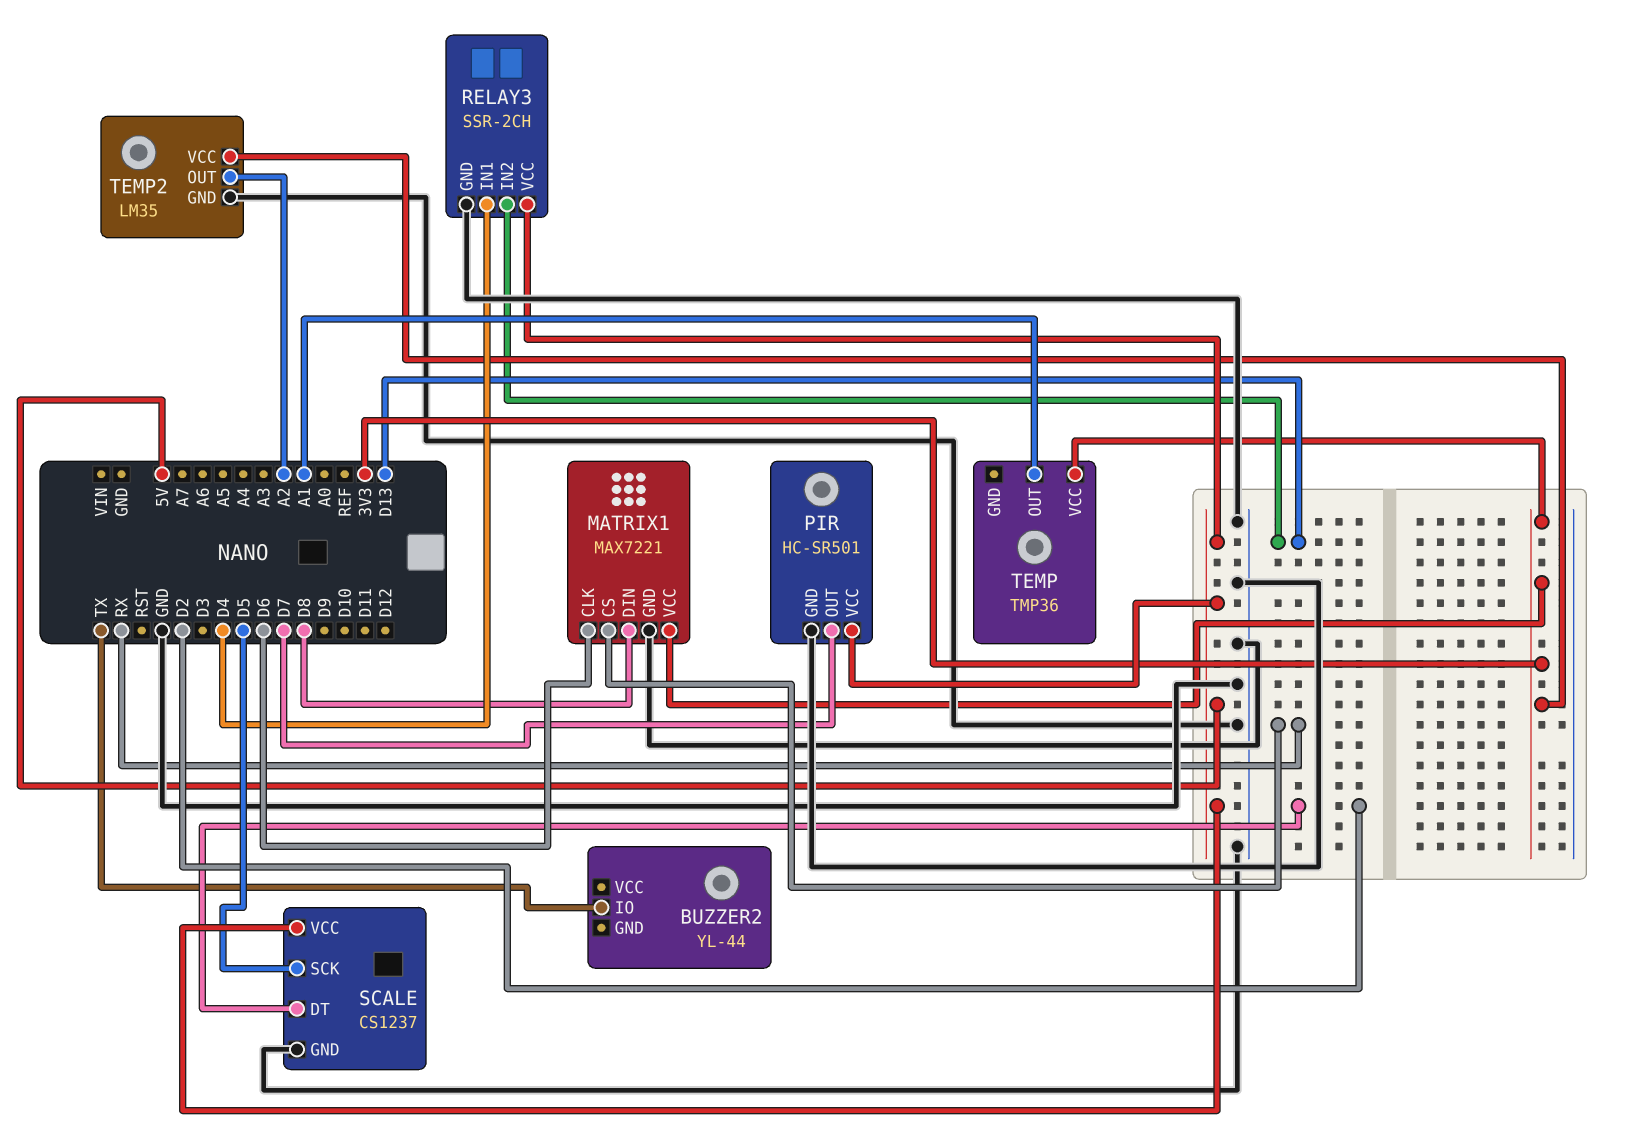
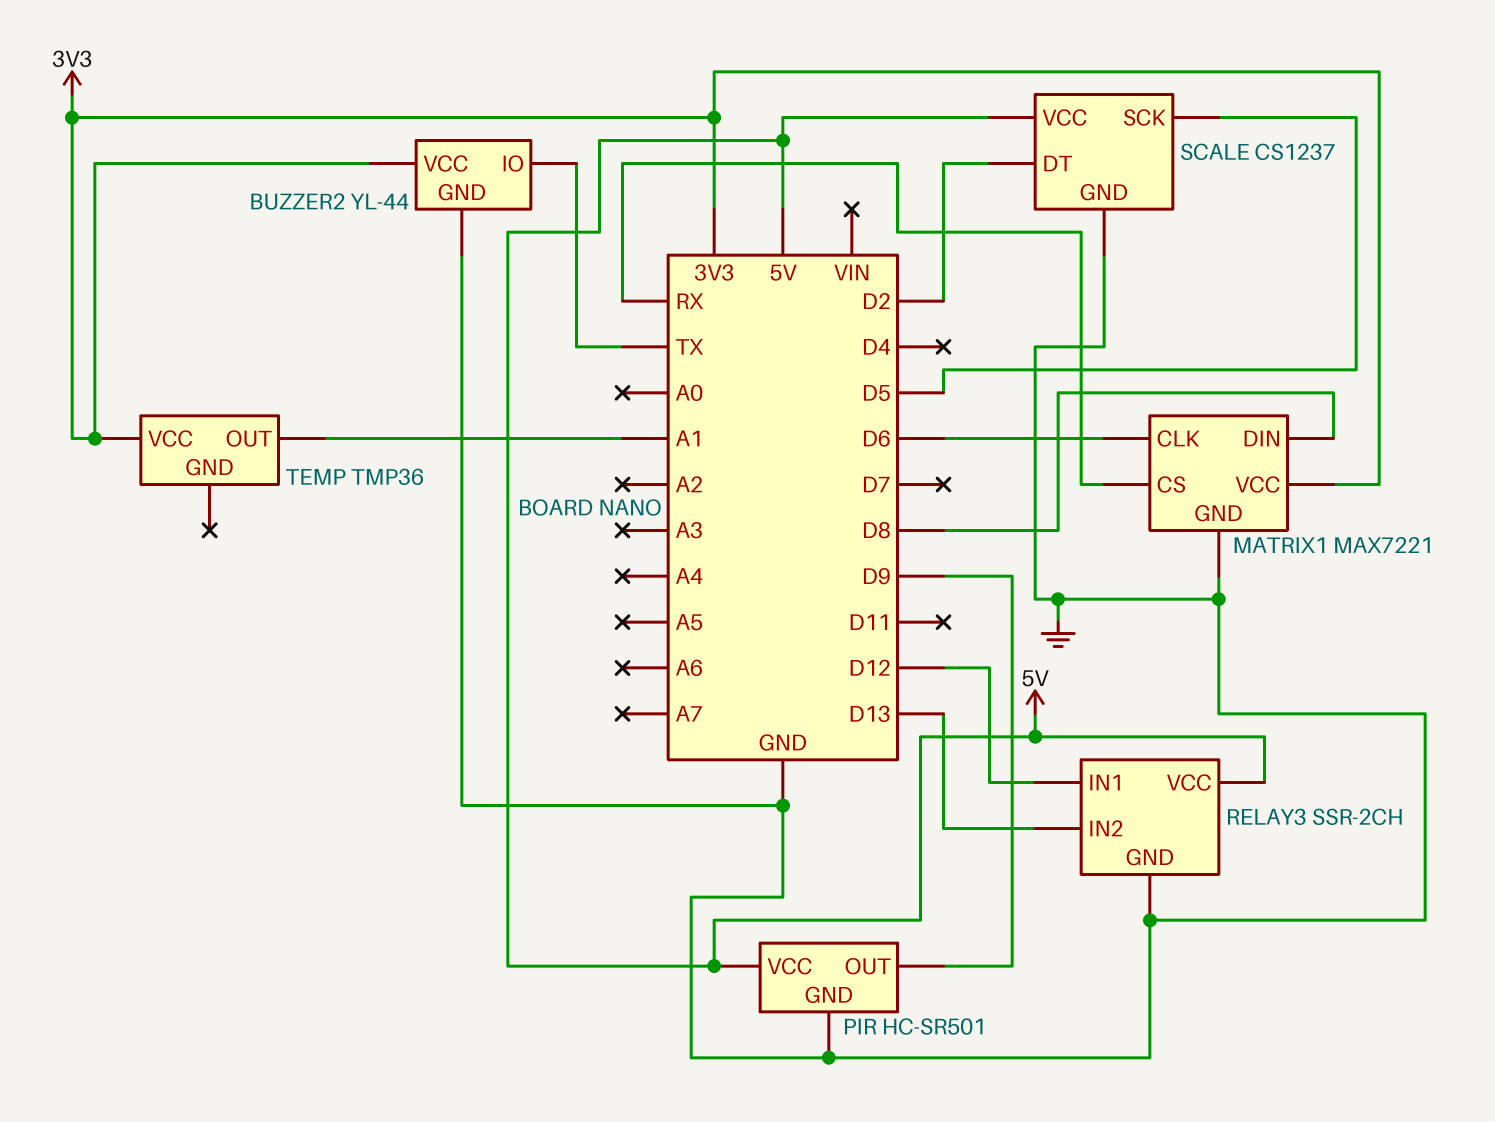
BUZZER2 pin GND: none -> GND
BUZZER2 pin VCC: none -> 3V3
PIR pin OUT: D7 -> D9
RELAY3 pin IN1: D4 -> D12
TEMP2: LM35 -> none
TEMP2 pin GND: GND -> none
TEMP2 pin OUT: A2 -> none
TEMP2 pin VCC: 3V3 -> none

